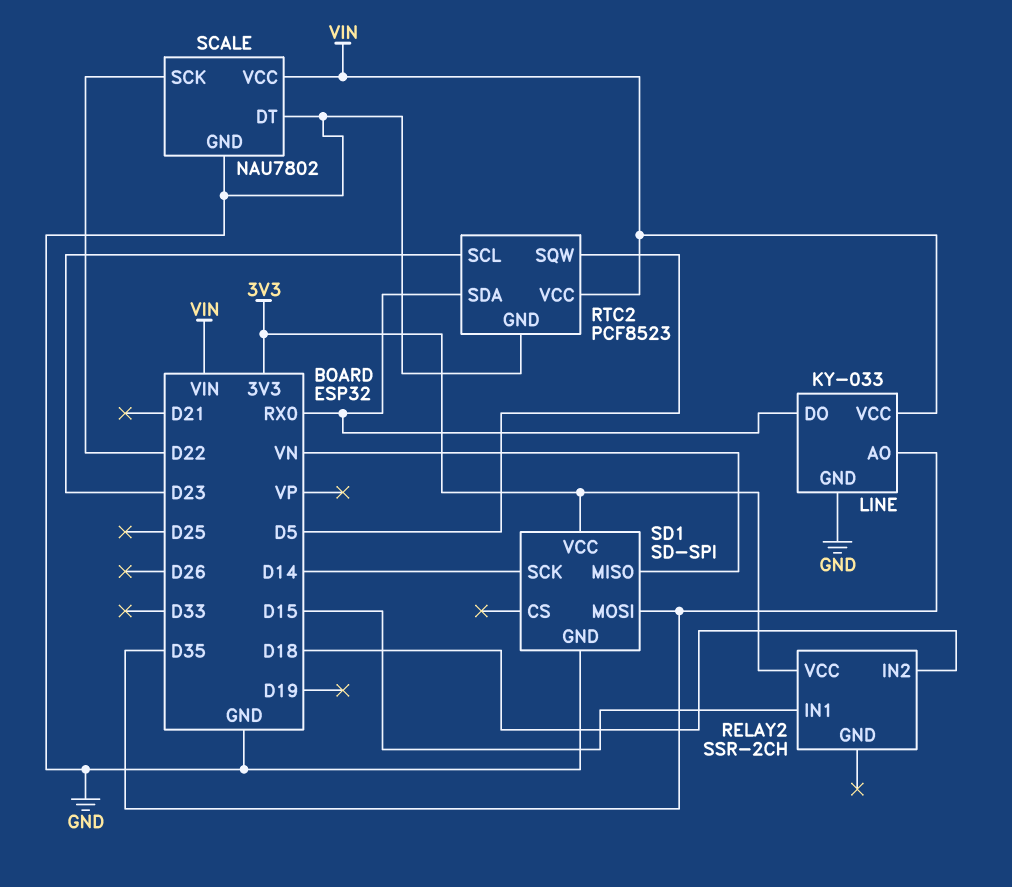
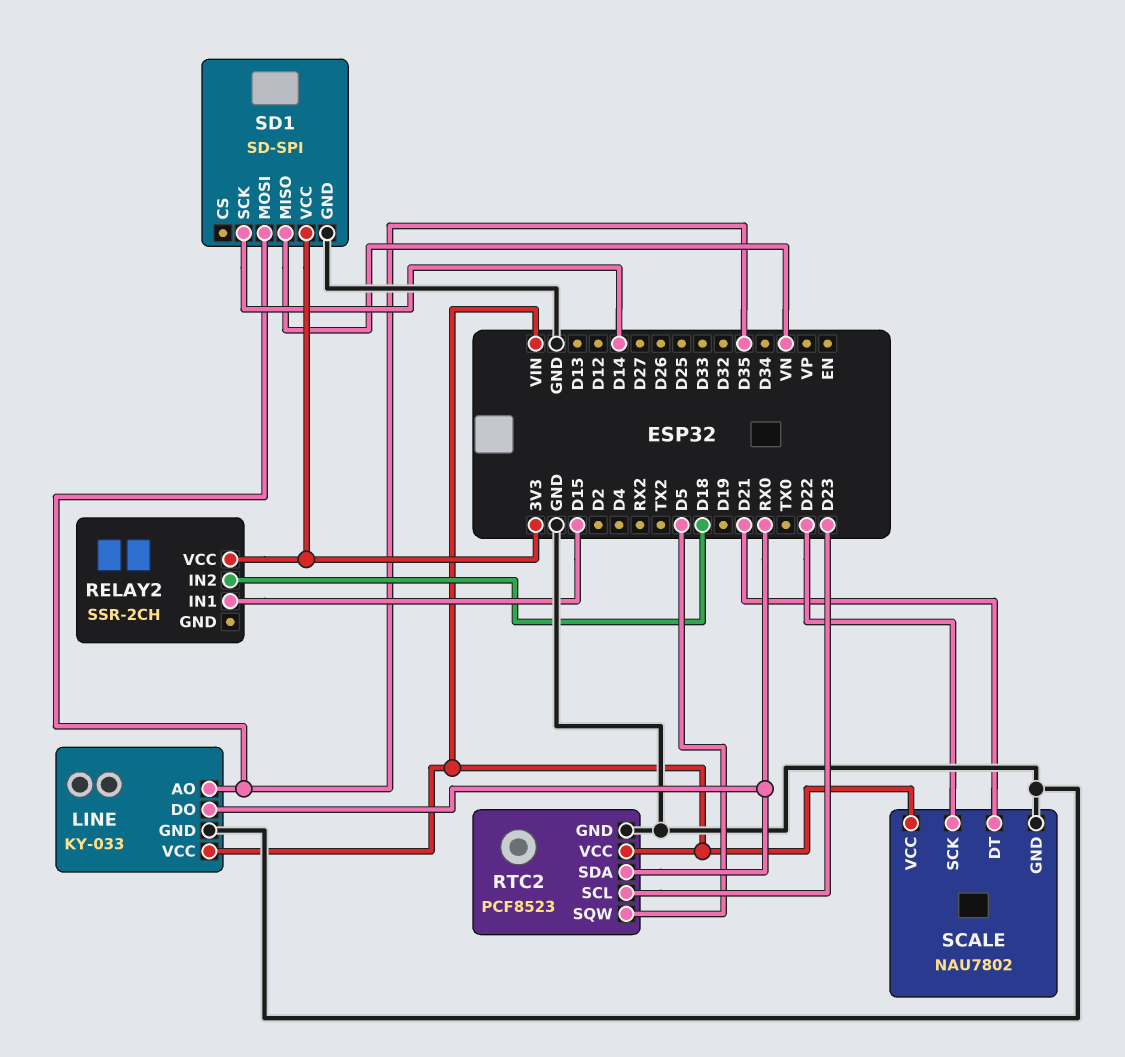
SCALE pin DT: GND -> D21

